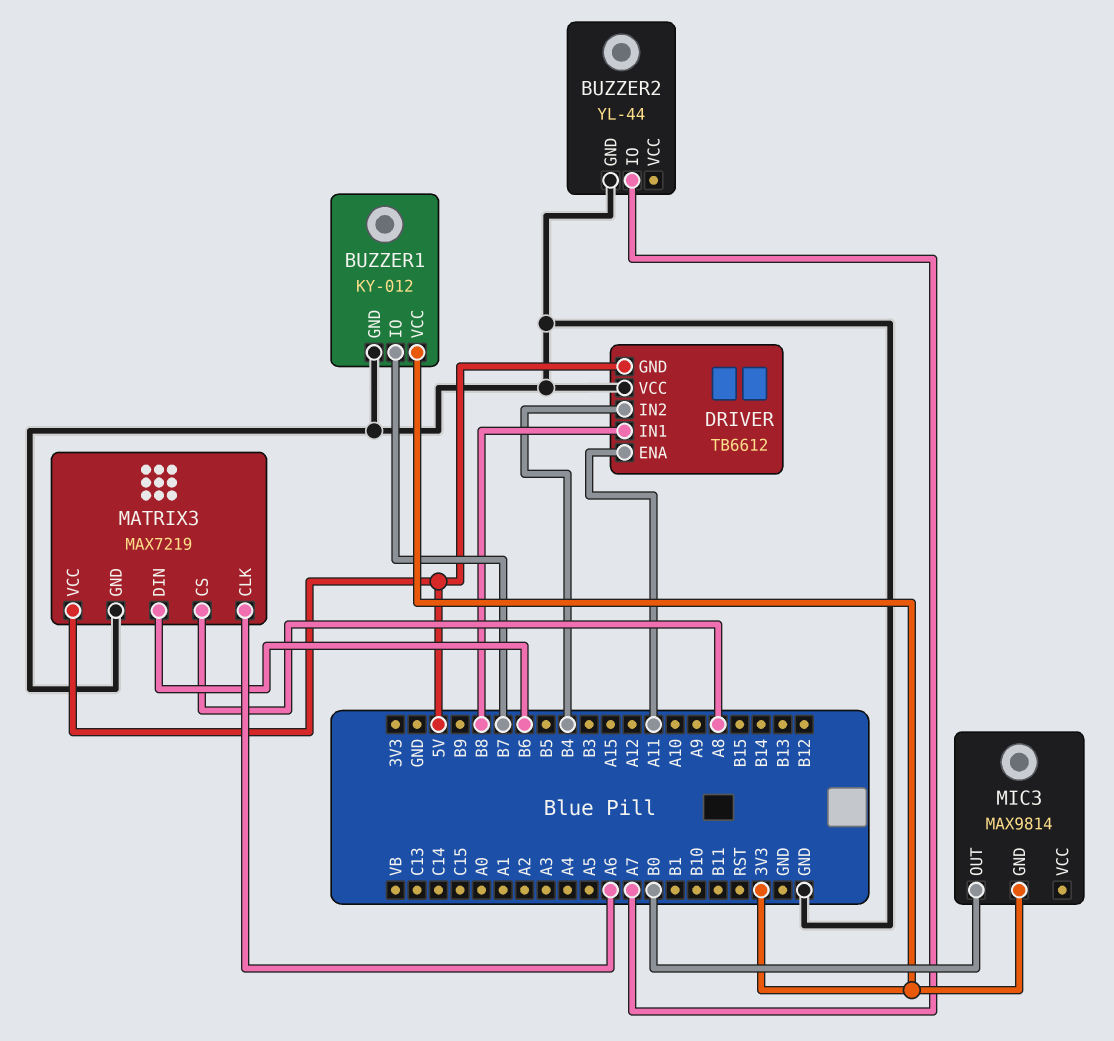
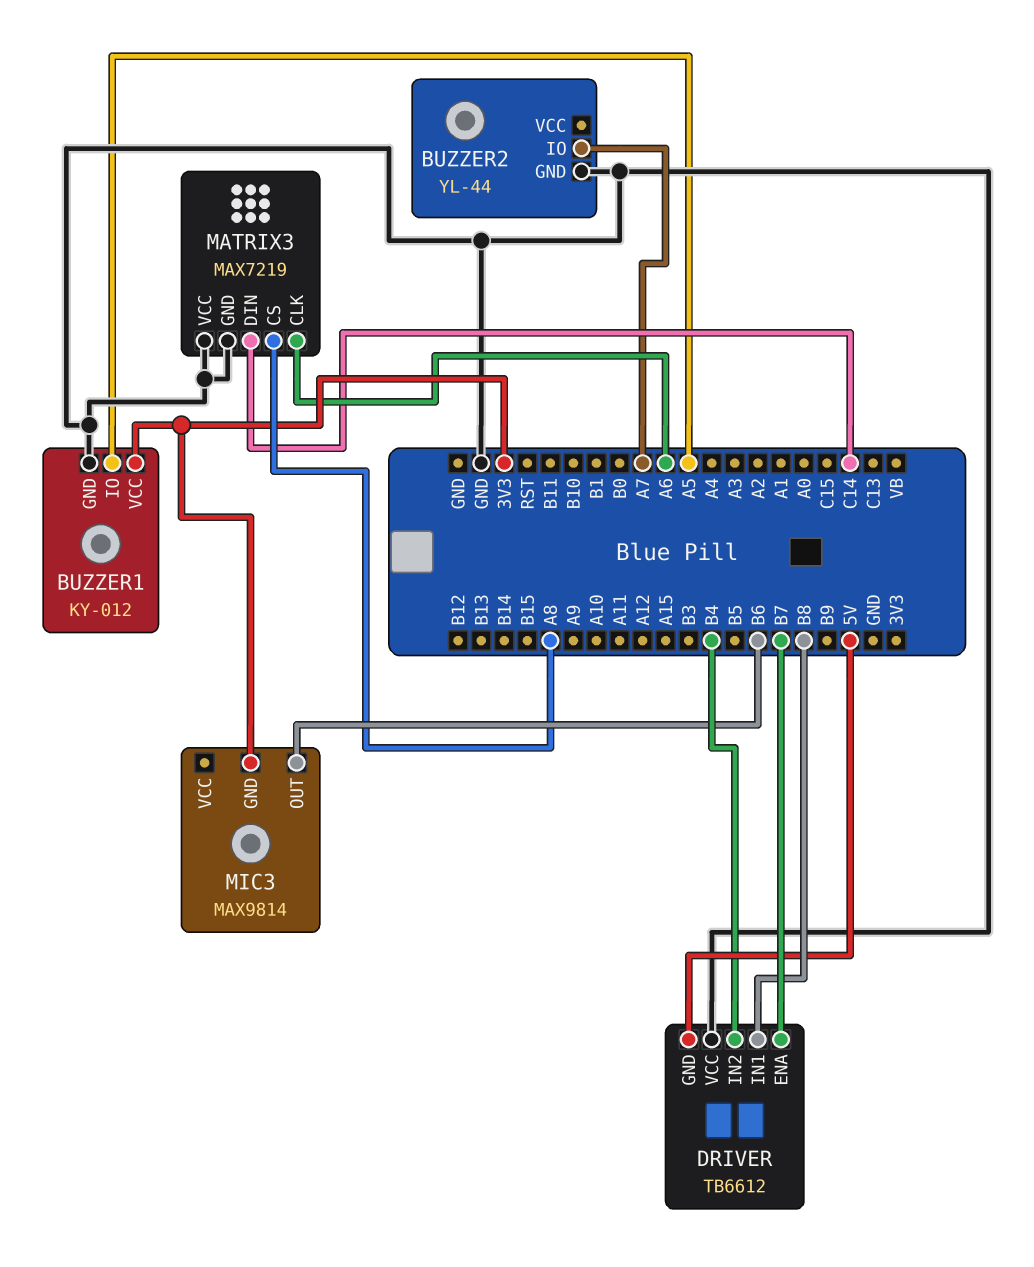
BUZZER1 pin IO: B7 -> A5
DRIVER pin ENA: A11 -> B7
MATRIX3 pin DIN: B6 -> C14
MATRIX3 pin VCC: 5V -> GND
MIC3 pin OUT: B0 -> B6

